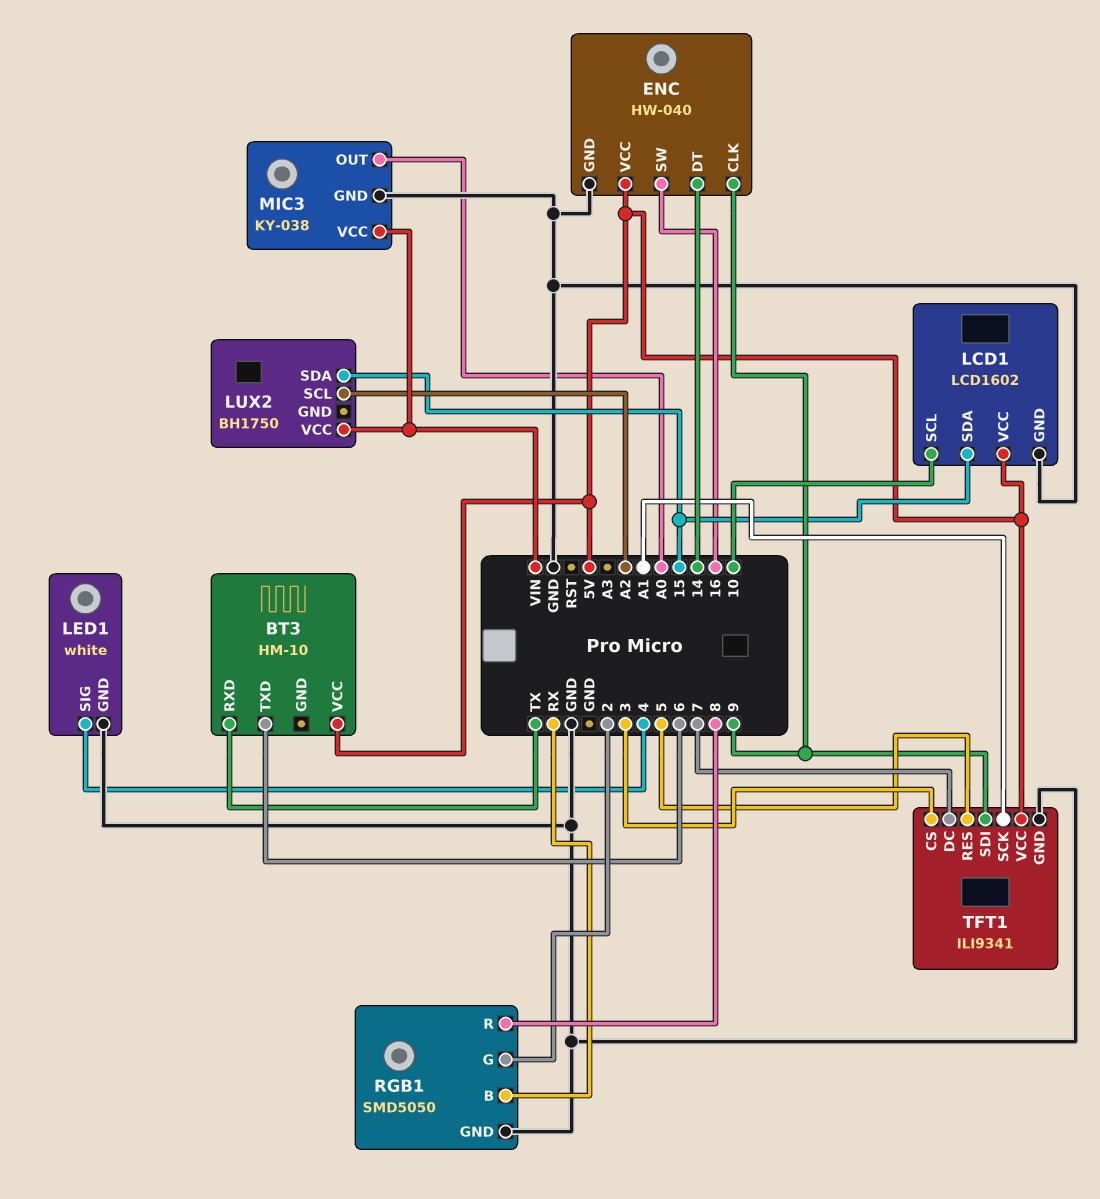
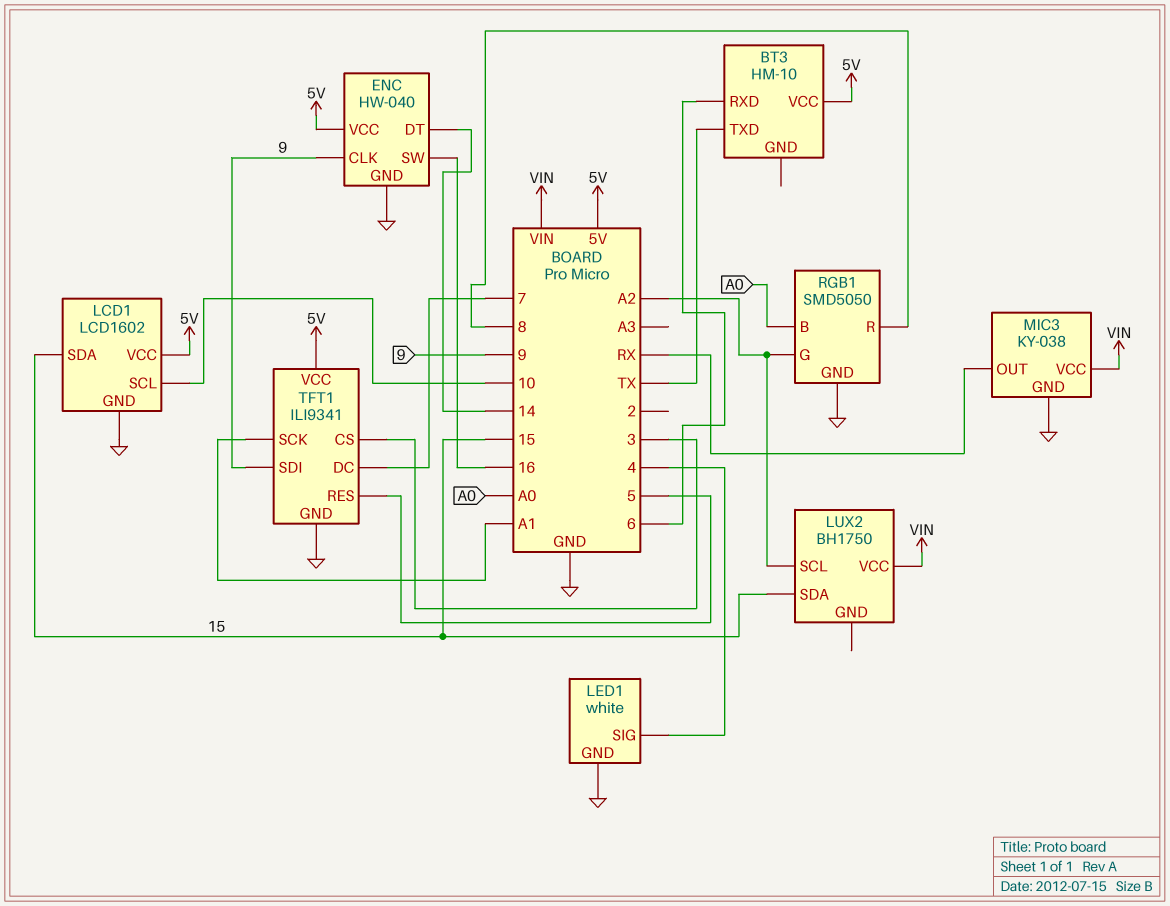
BT3 pin RXD: TX -> 6
BT3 pin TXD: 6 -> TX
MIC3 pin OUT: A0 -> RX
RGB1 pin B: RX -> A0
RGB1 pin G: 2 -> A2

